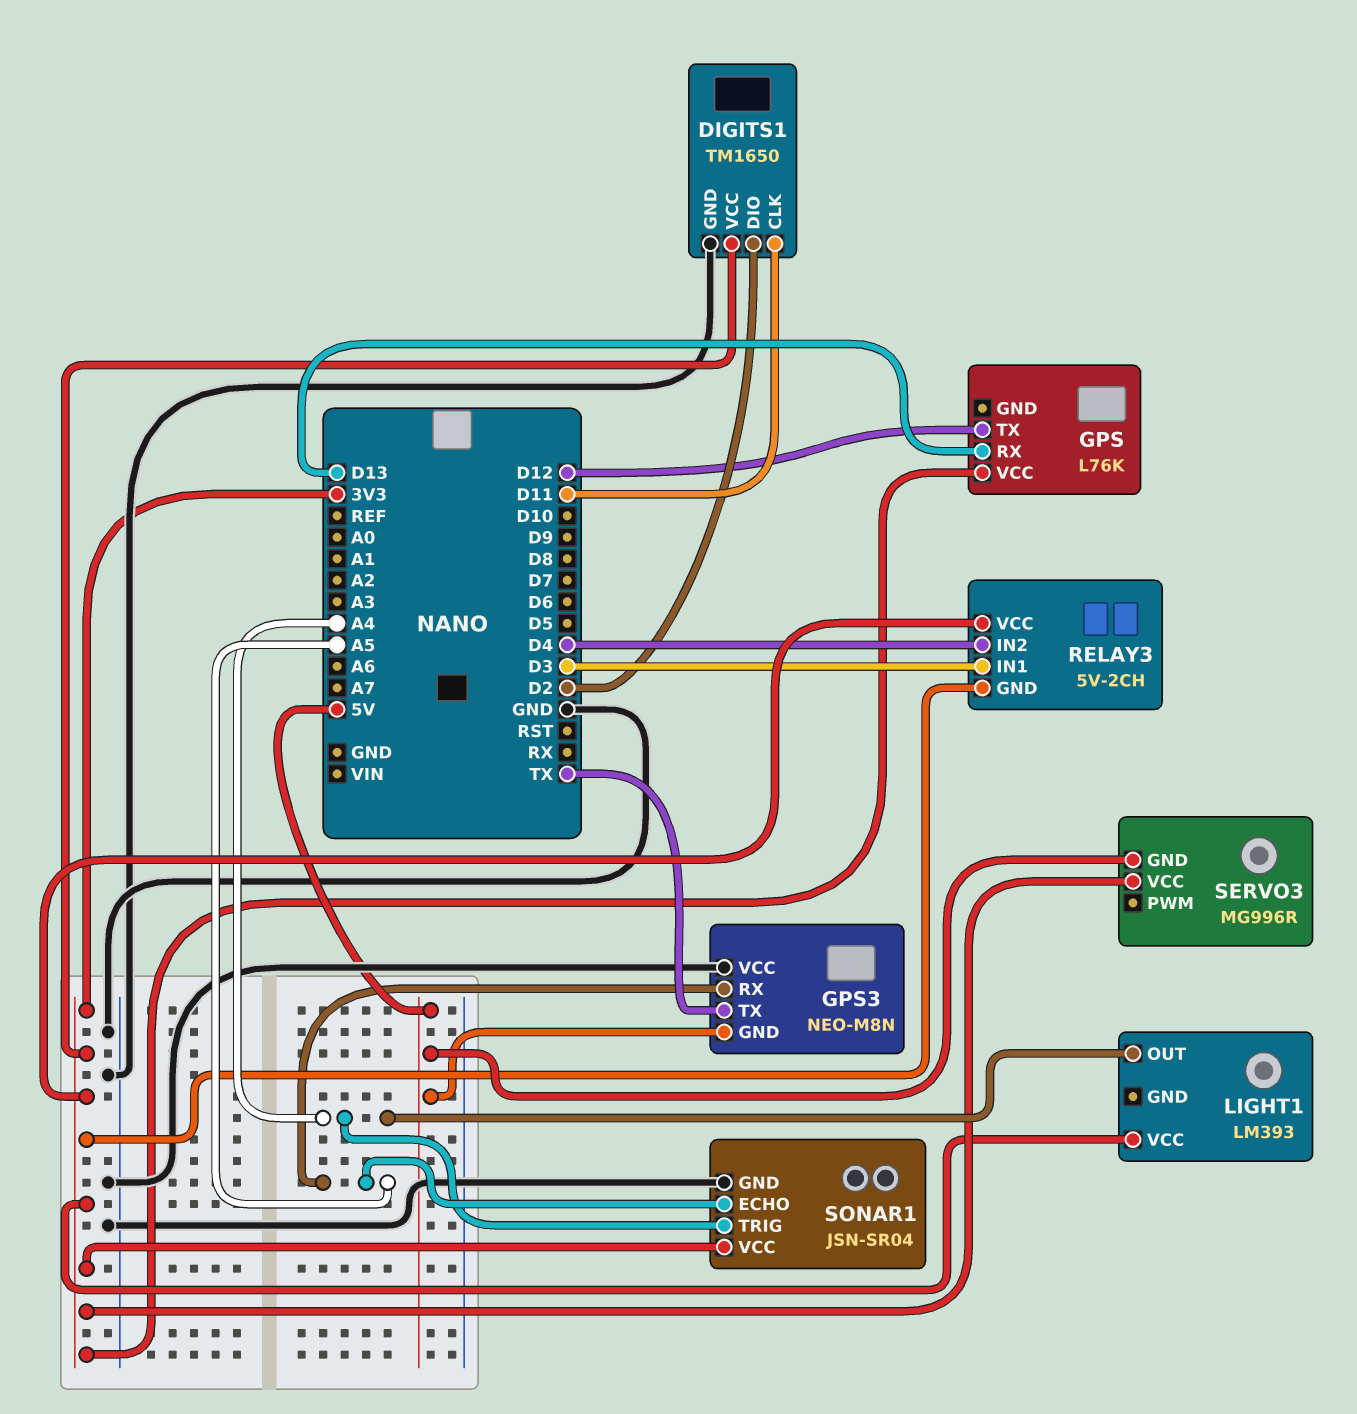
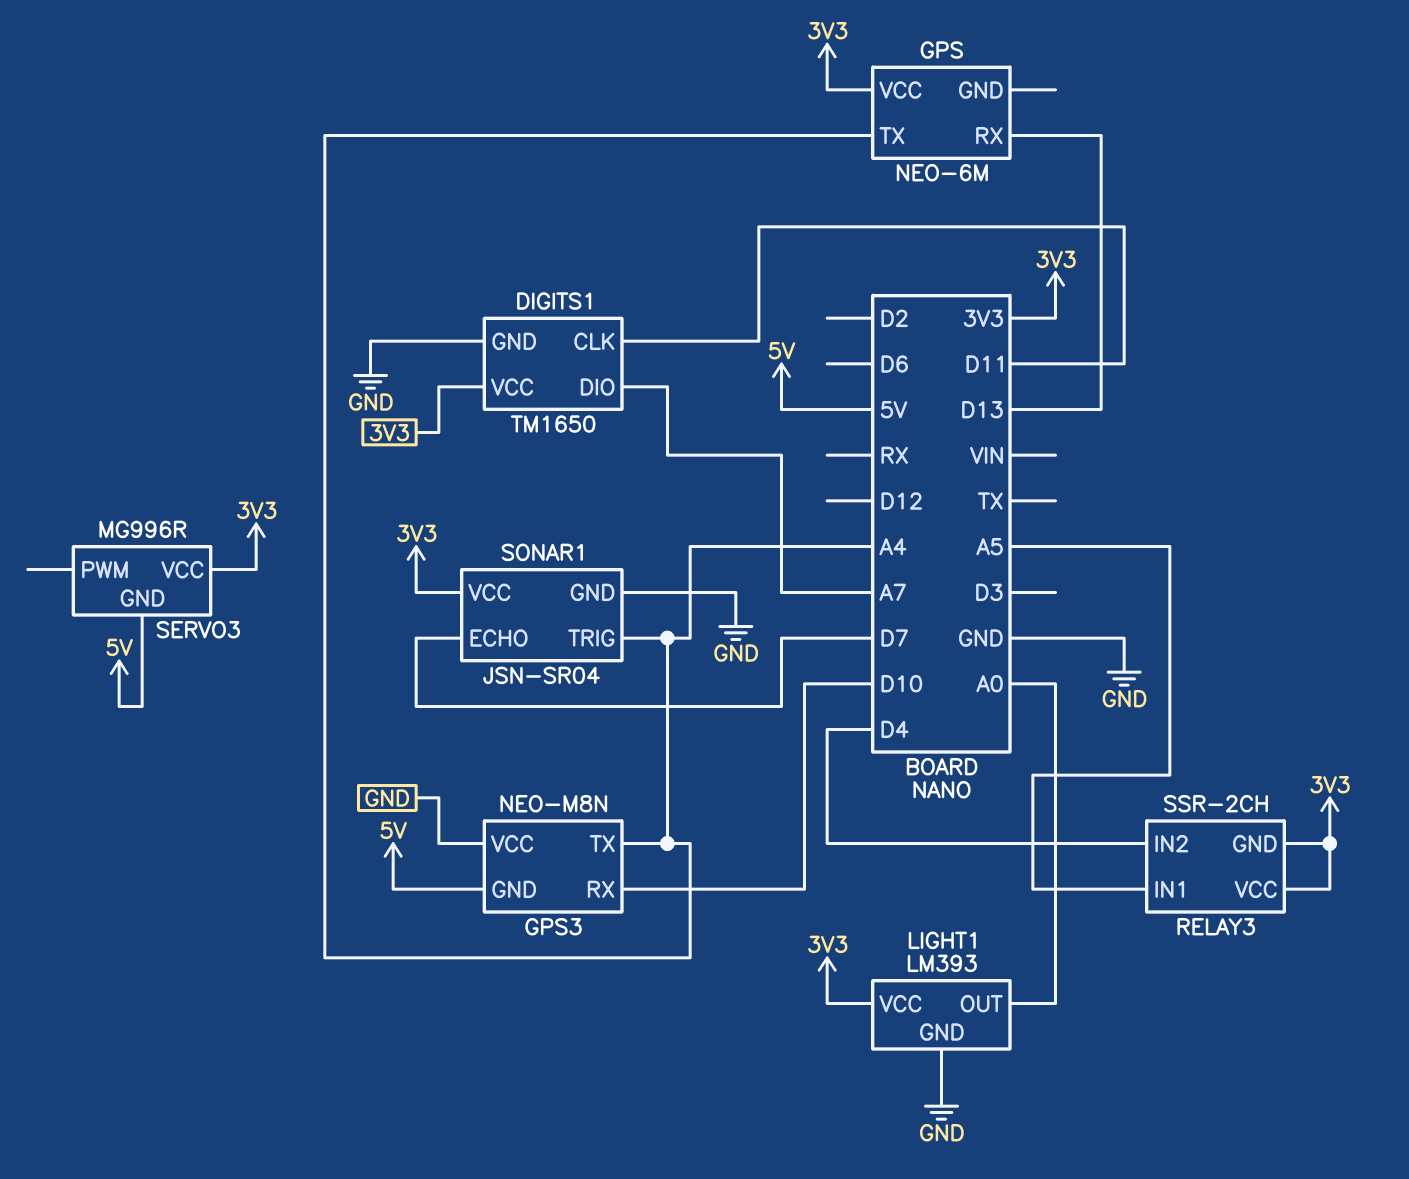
DIGITS1 pin DIO: D2 -> A7
GPS: L76K -> NEO-6M
GPS pin TX: D12 -> A4
GPS3 pin RX: A5 -> D10
GPS3 pin TX: TX -> A4
LIGHT1 pin GND: none -> GND
LIGHT1 pin OUT: A4 -> A0
RELAY3: 5V-2CH -> SSR-2CH
RELAY3 pin IN1: D3 -> A5
SONAR1 pin ECHO: A5 -> D7

